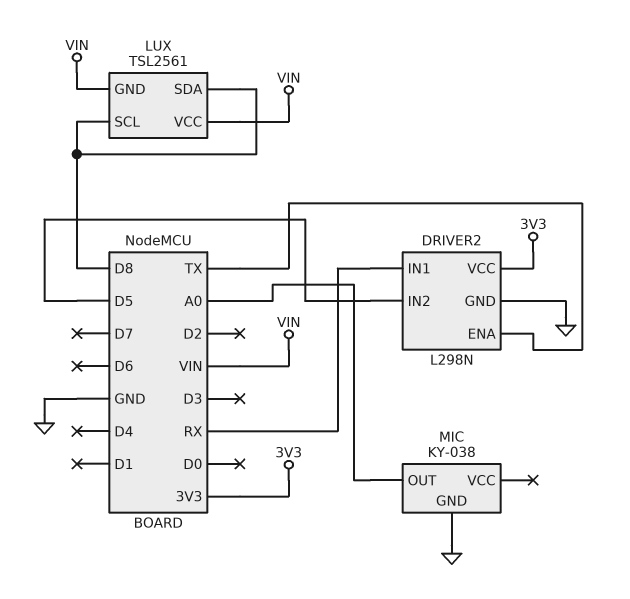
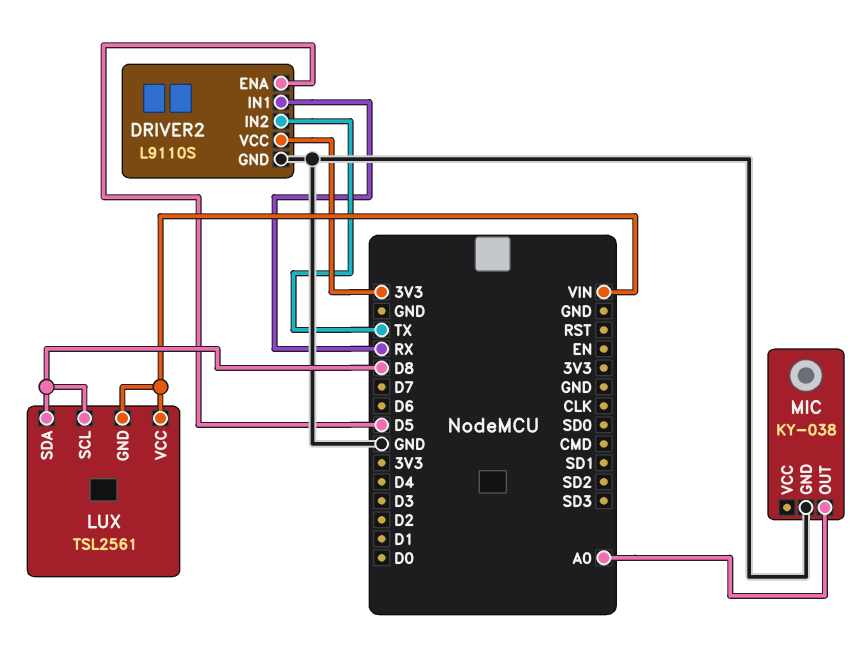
DRIVER2: L298N -> L9110S
DRIVER2 pin ENA: TX -> D5
DRIVER2 pin IN2: D5 -> TX

